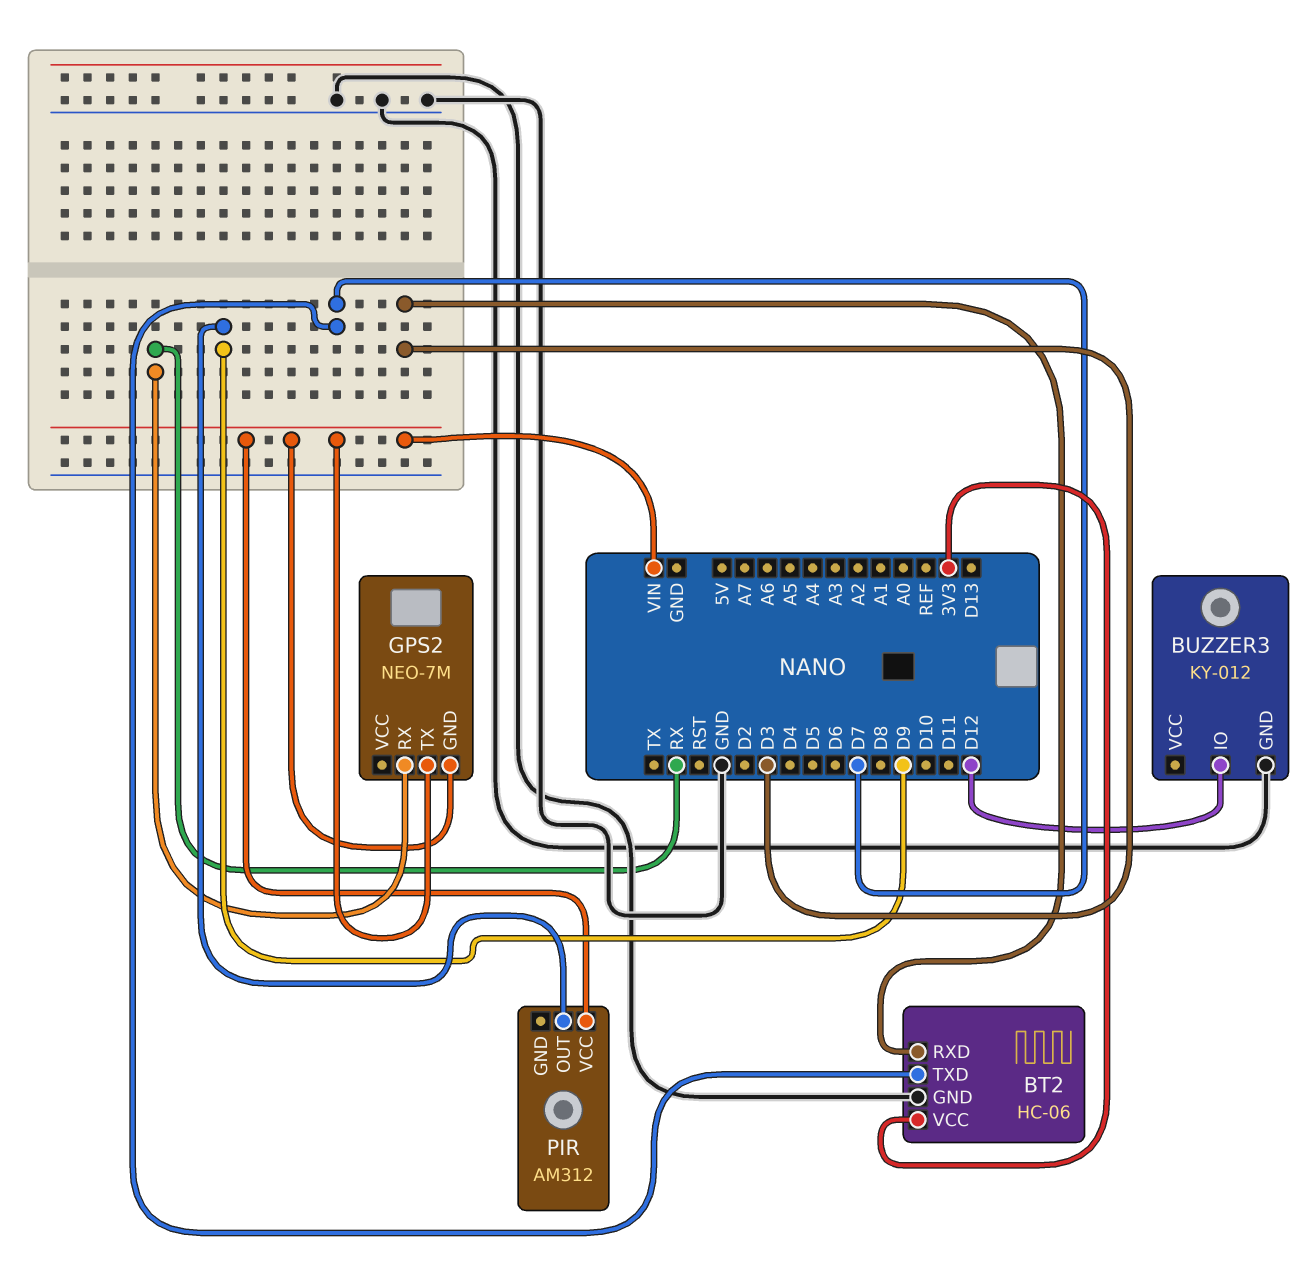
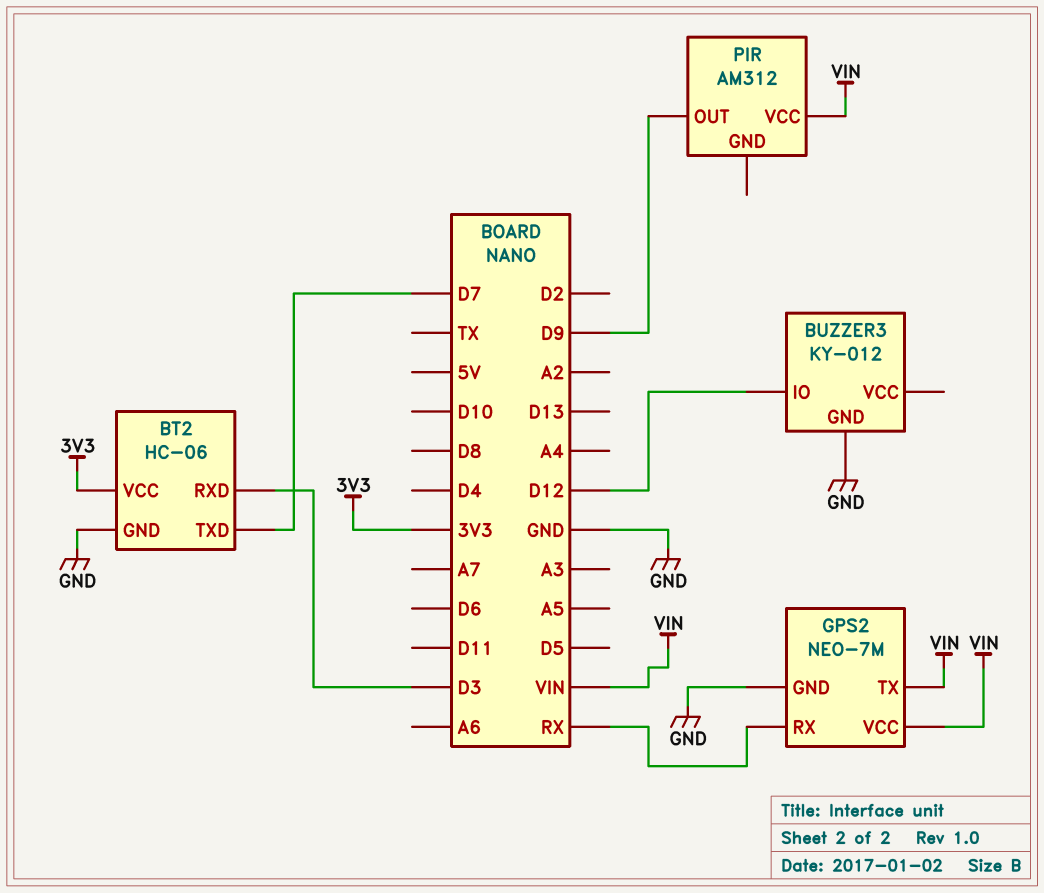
GPS2 pin GND: VIN -> GND
GPS2 pin VCC: none -> VIN

